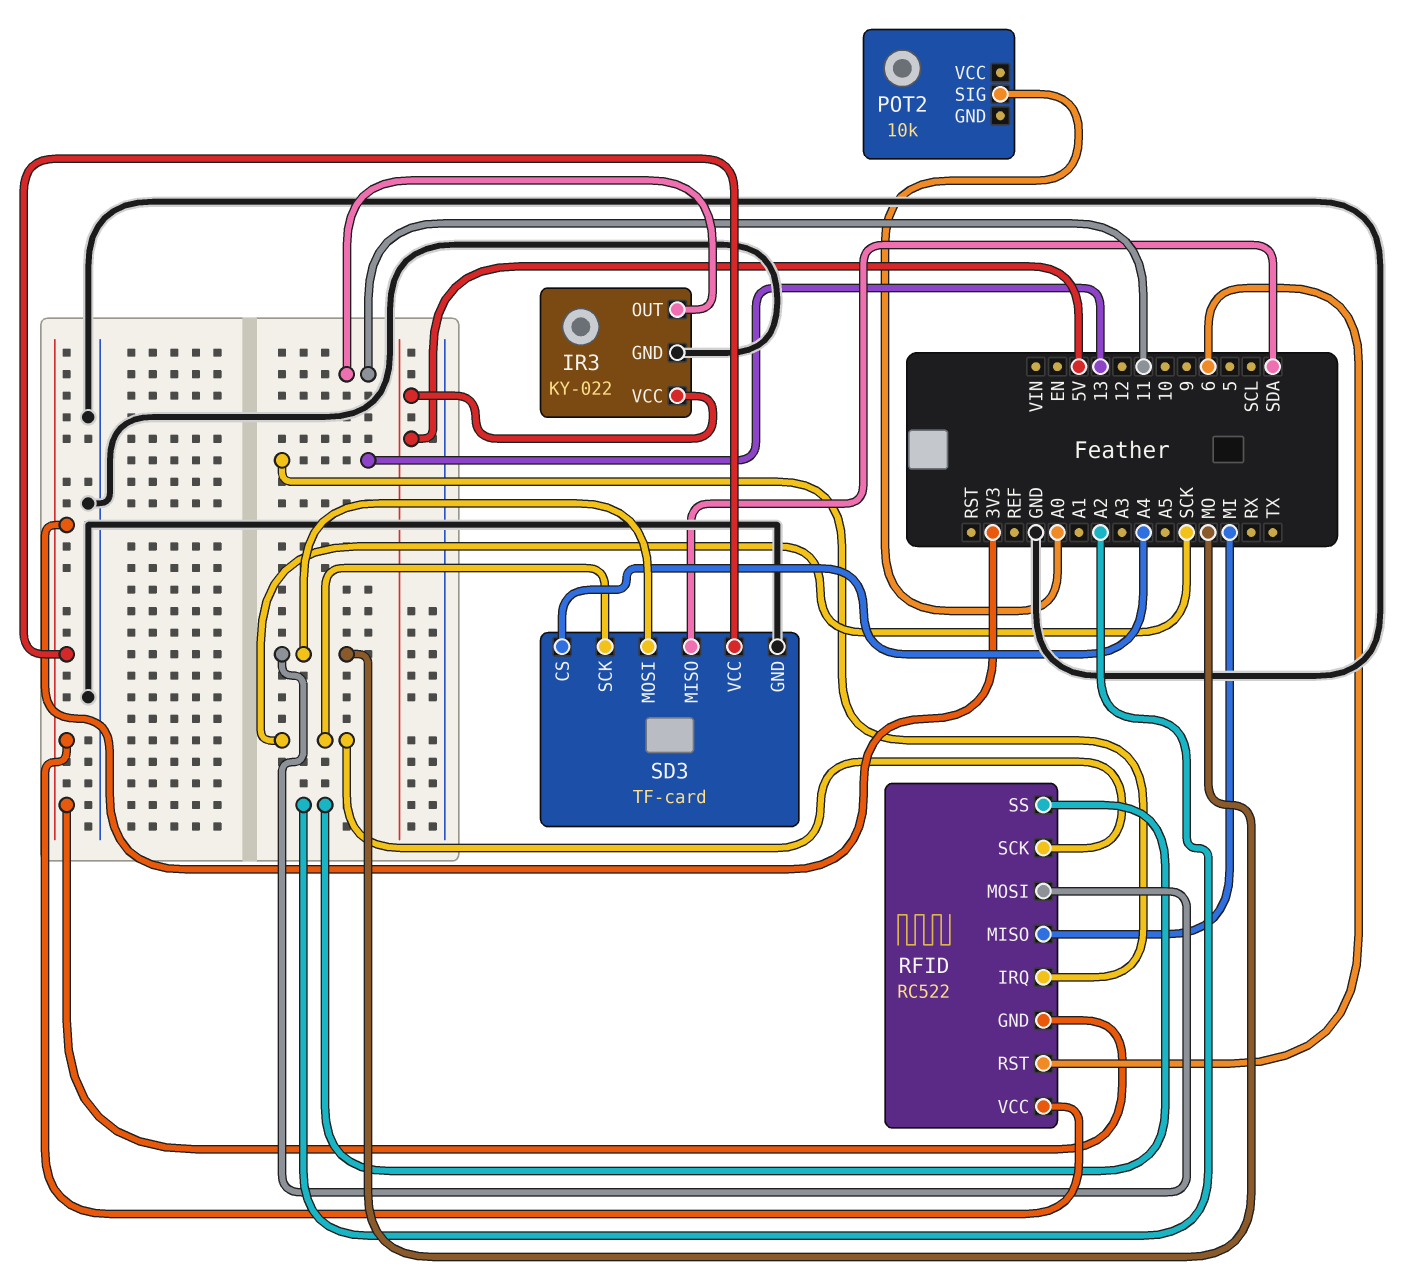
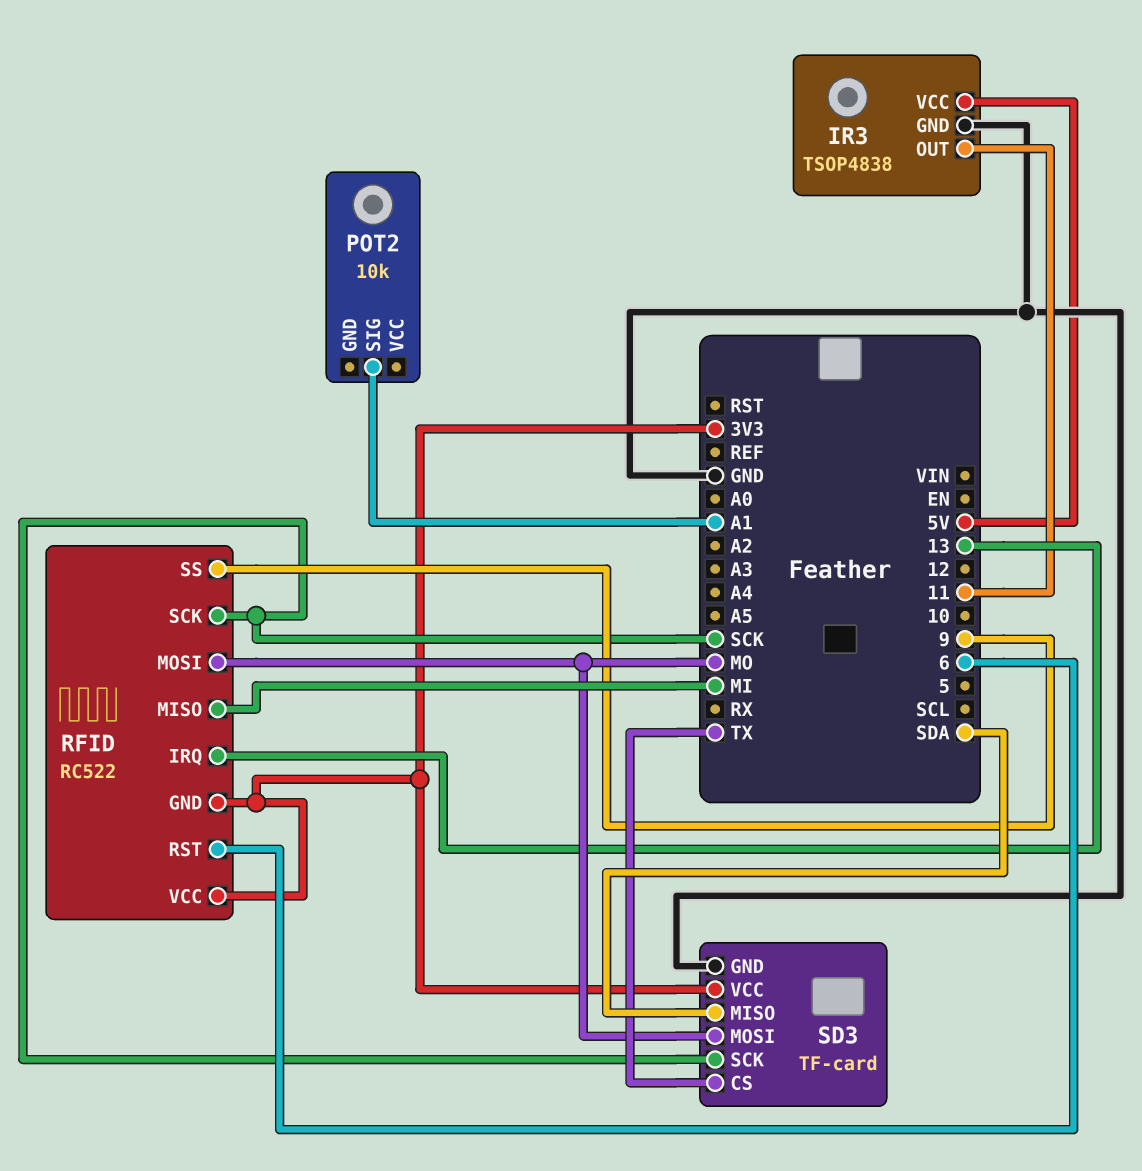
IR3: KY-022 -> TSOP4838
POT2 pin SIG: A0 -> A1
RFID pin SS: A2 -> 9
SD3 pin CS: A4 -> TX

